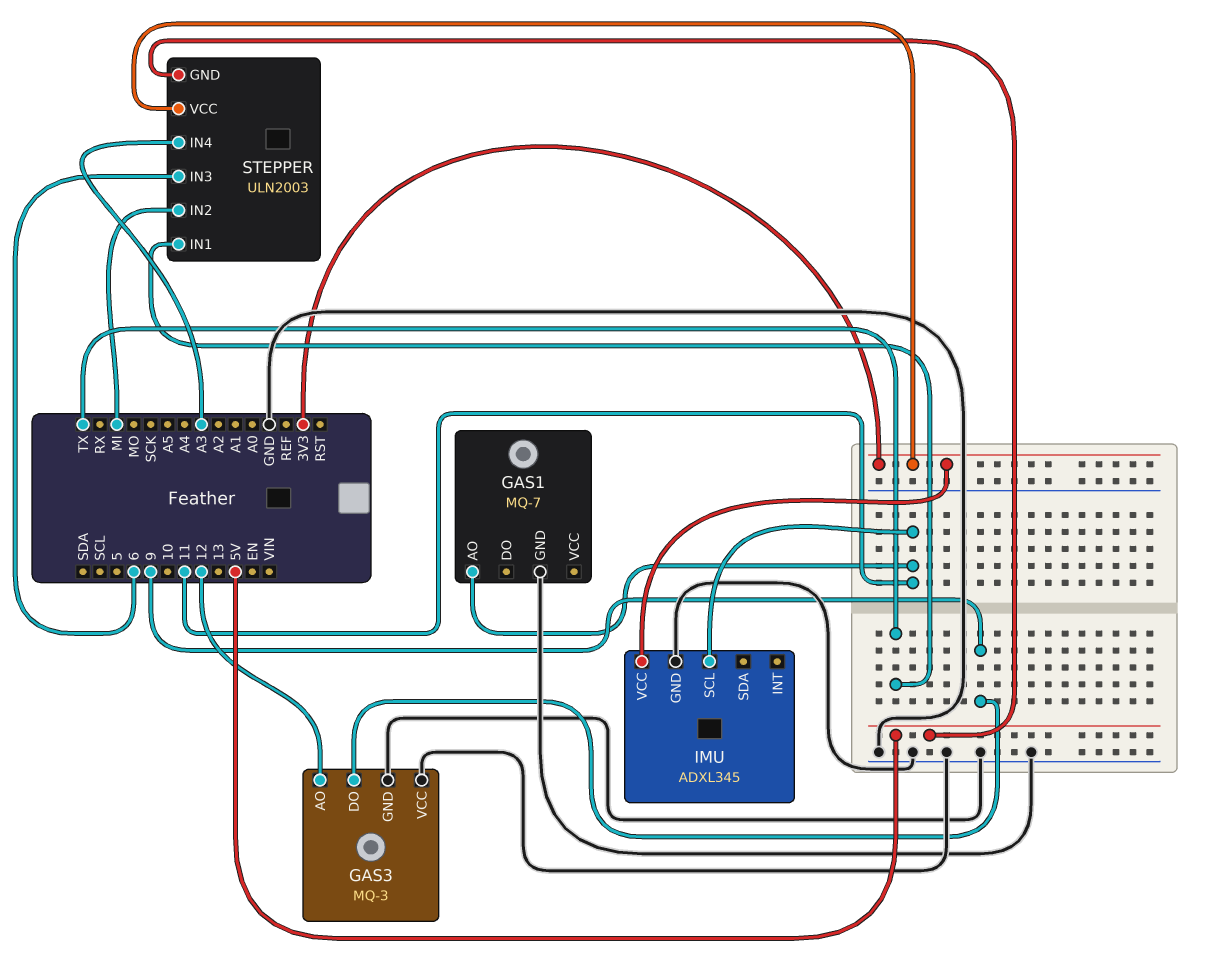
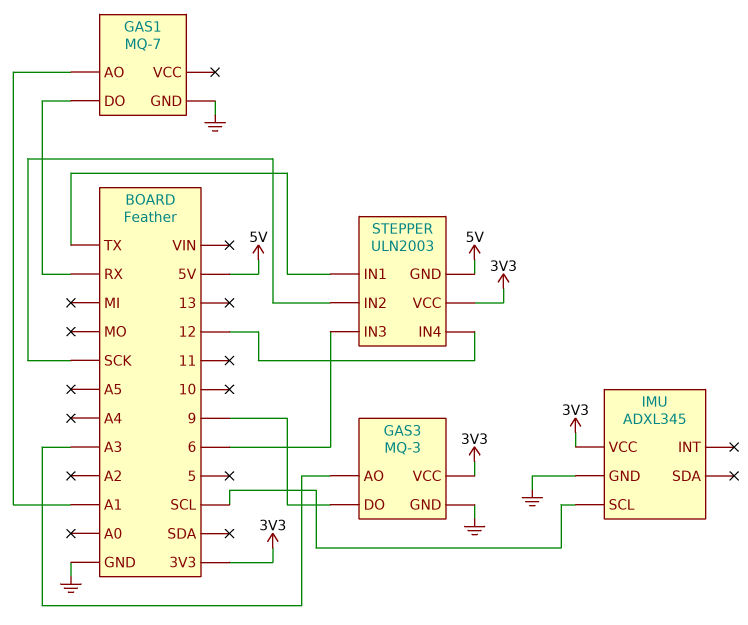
GAS1 pin AO: 11 -> A1
GAS1 pin DO: none -> RX
GAS3 pin AO: 12 -> A3
GAS3 pin VCC: GND -> 3V3
IMU pin SCL: 11 -> SCL
STEPPER pin IN2: MI -> SCK
STEPPER pin IN4: A3 -> 12

